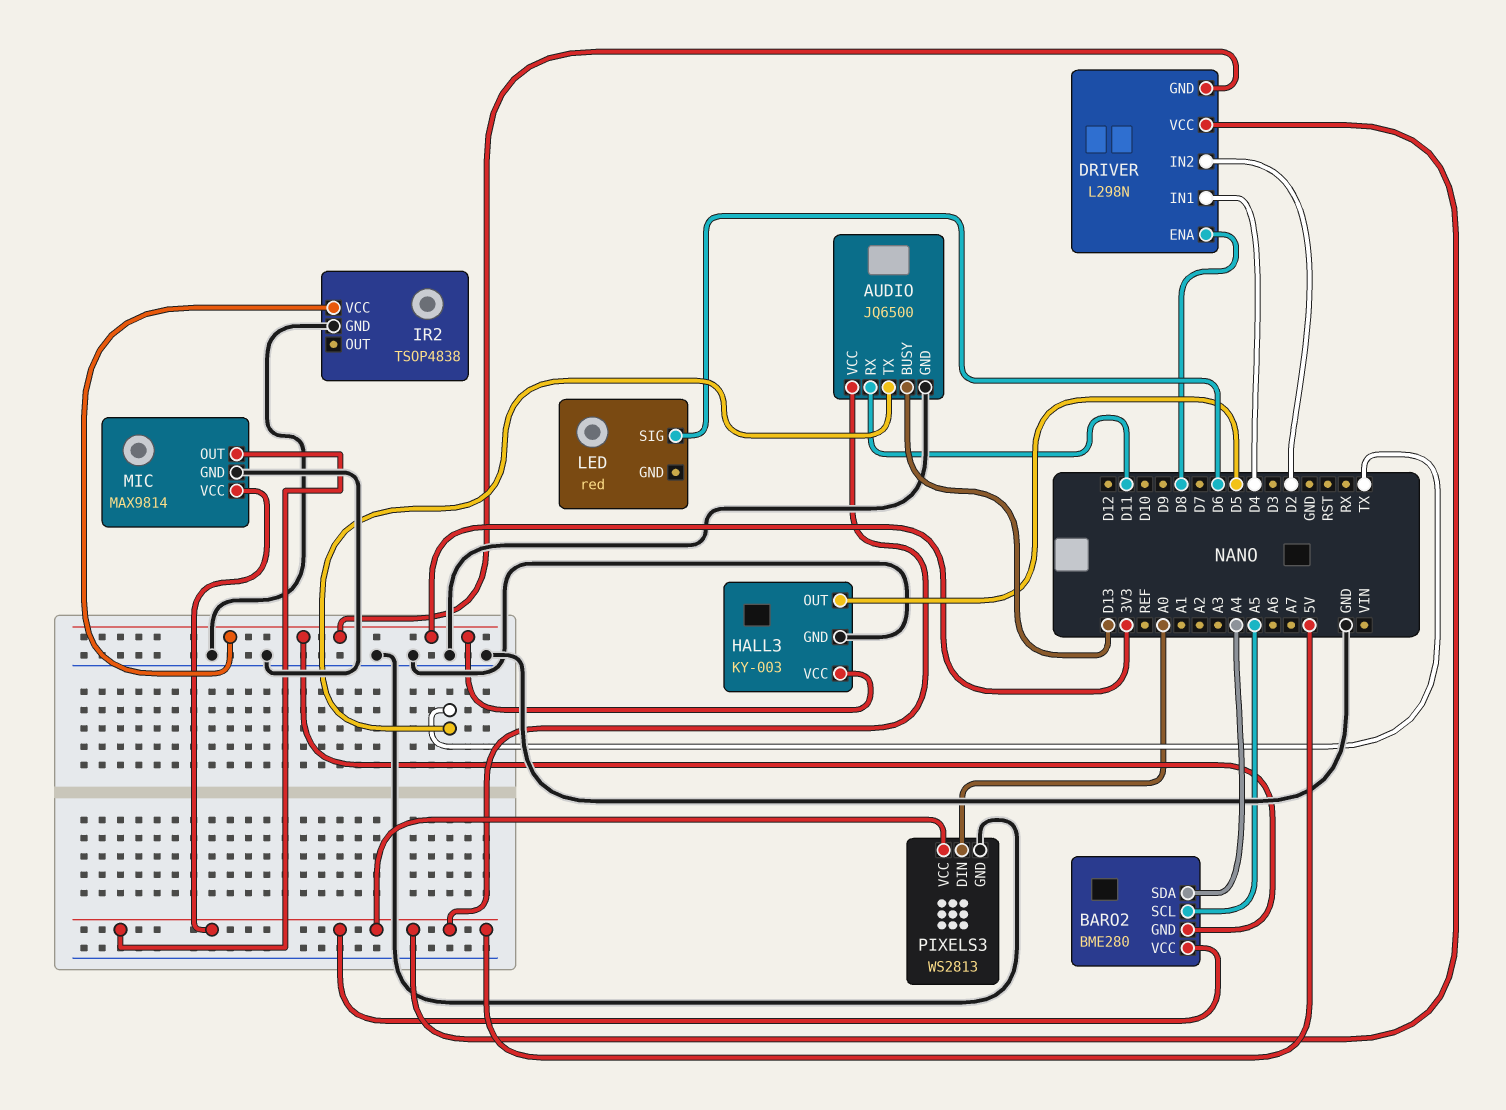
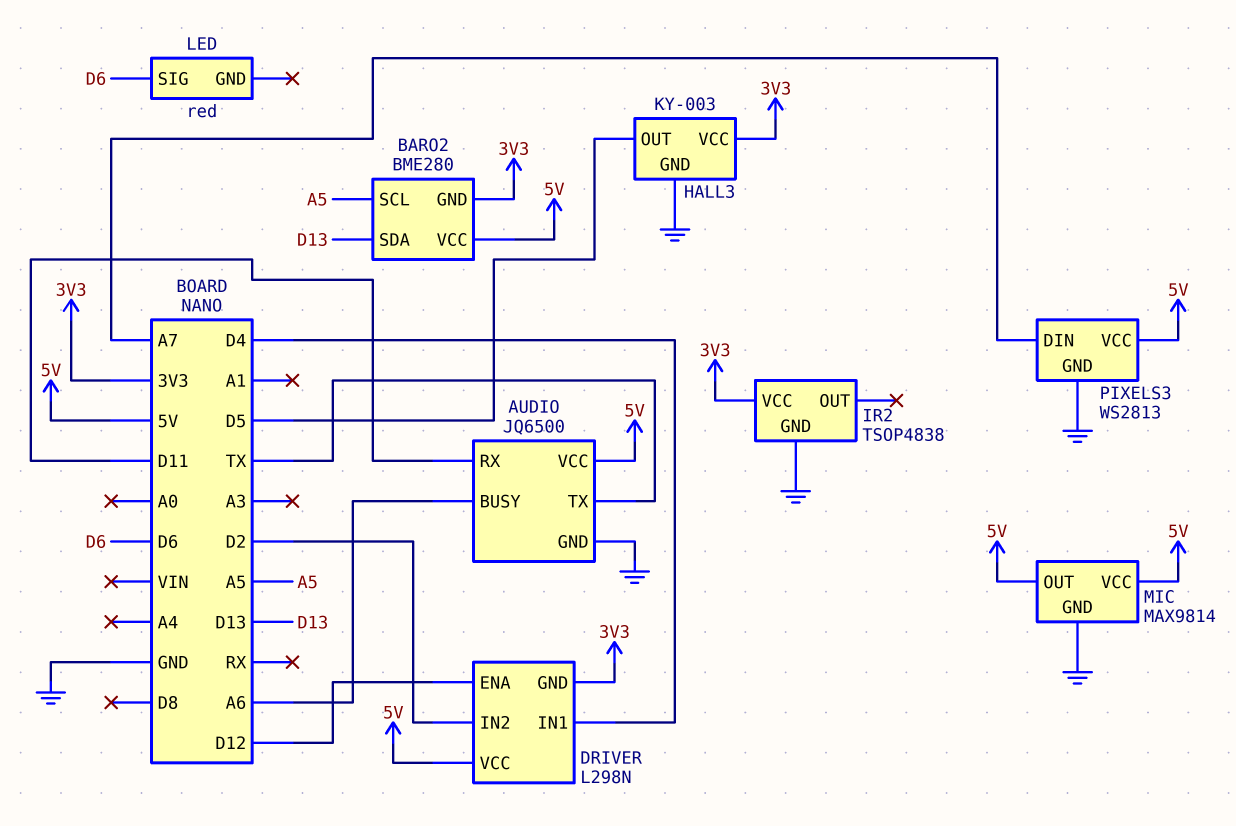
AUDIO pin BUSY: D13 -> A6
BARO2 pin SDA: A4 -> D13
DRIVER pin ENA: D8 -> D12
PIXELS3 pin DIN: A0 -> A7

